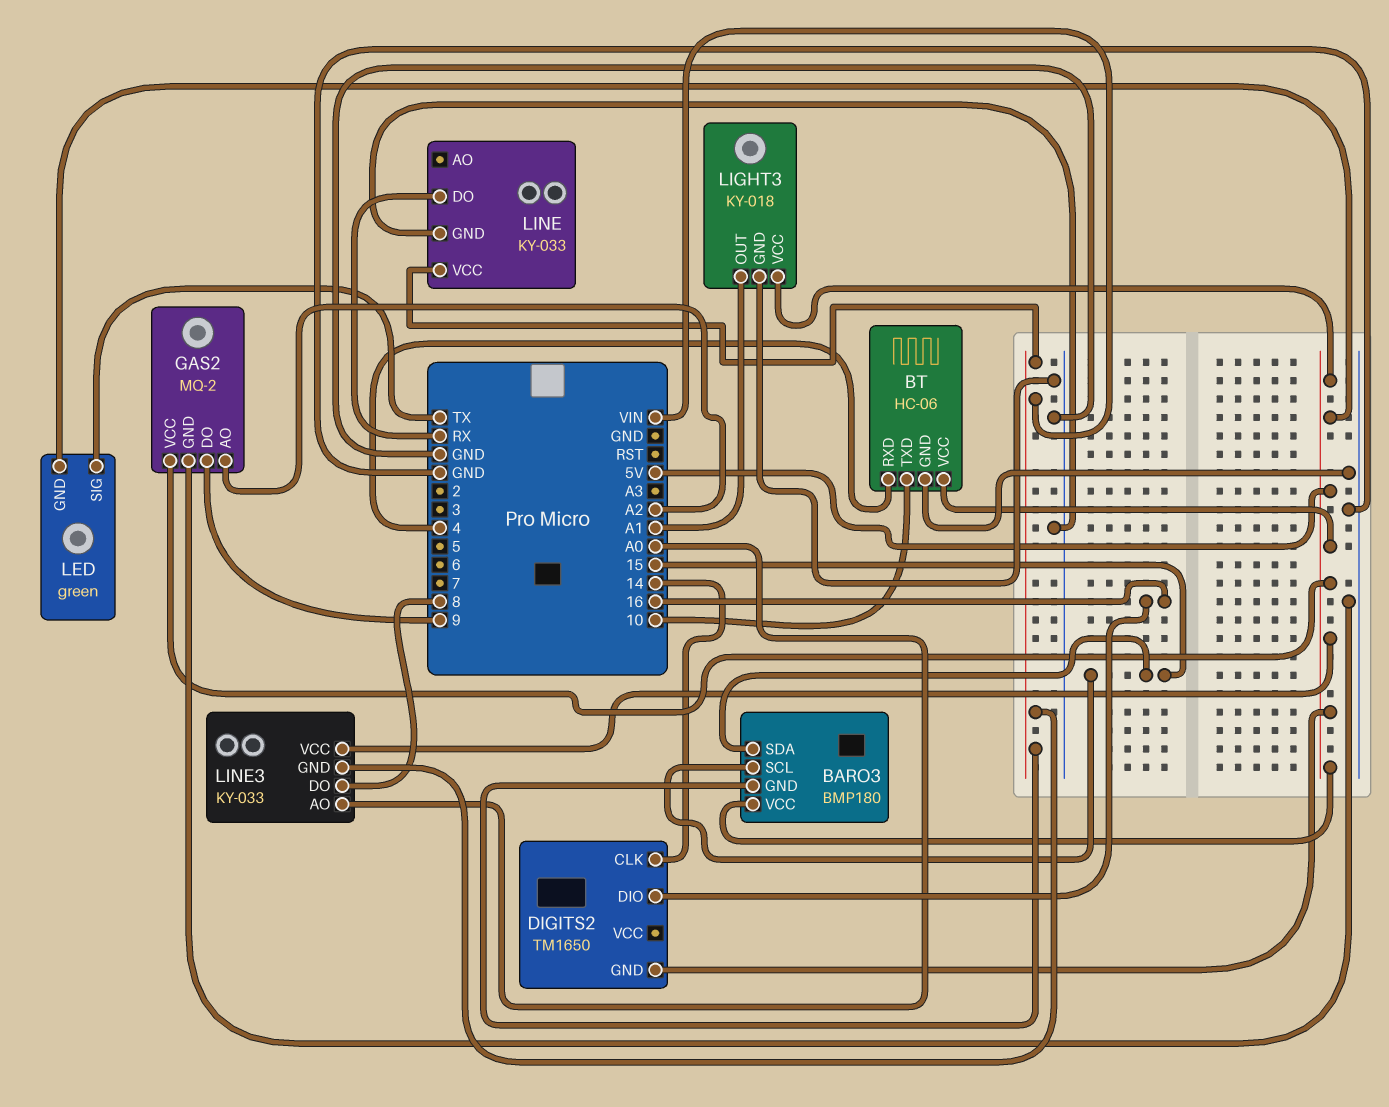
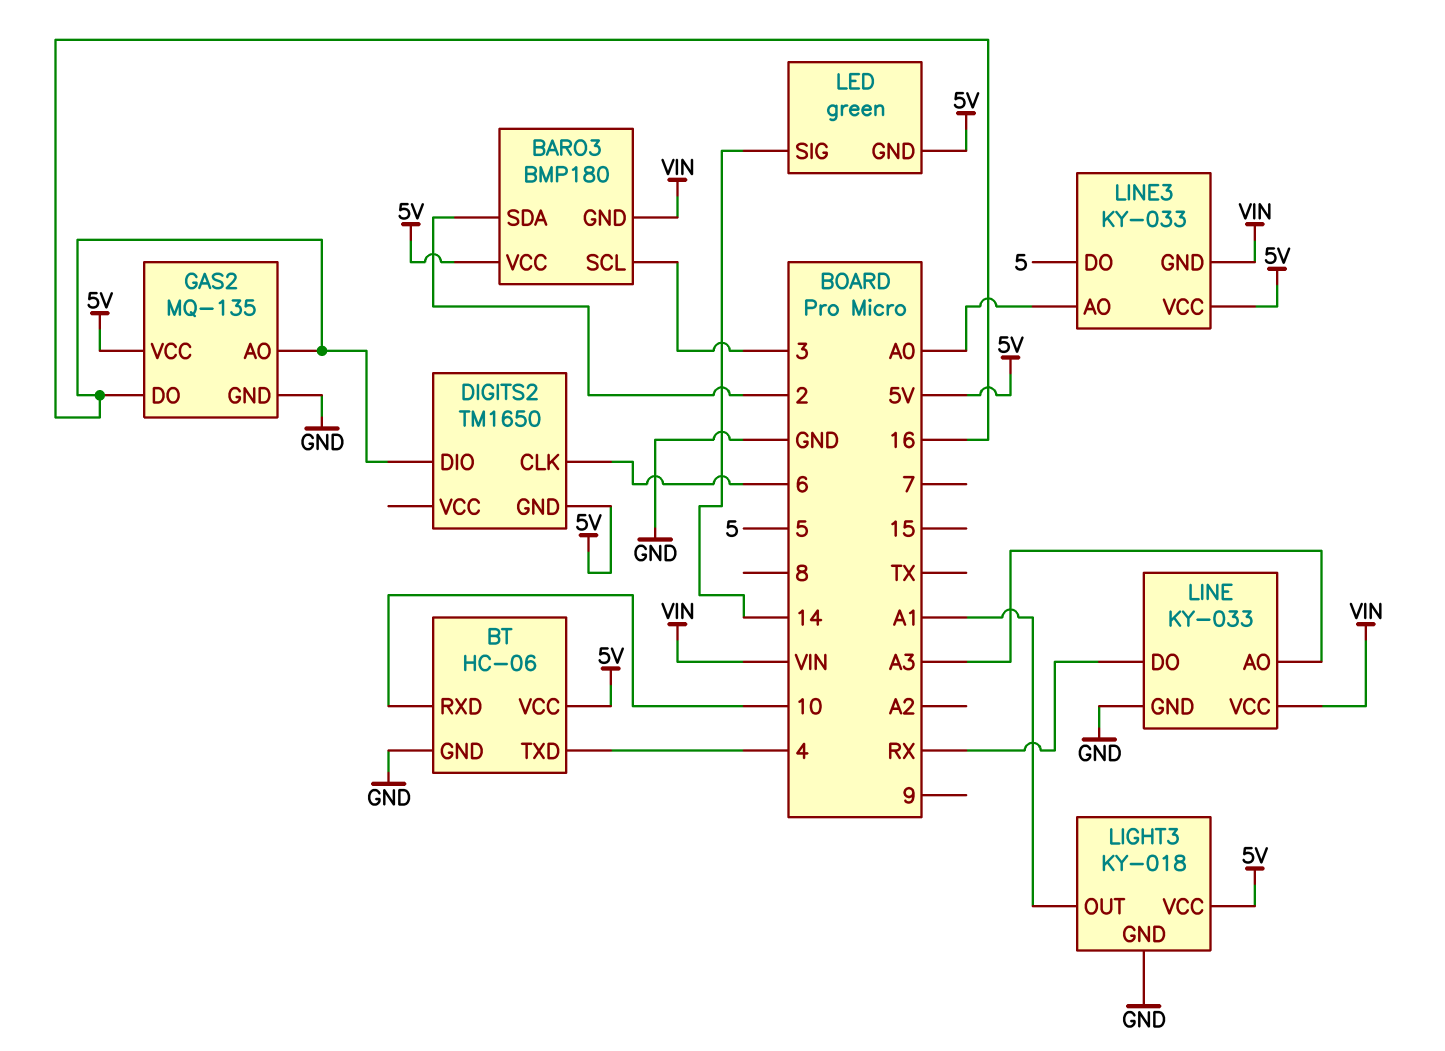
BARO3 pin SCL: 15 -> 3
BARO3 pin SDA: 15 -> 2
BT pin RXD: 4 -> 10
BT pin TXD: 10 -> 4
DIGITS2 pin CLK: 14 -> 6
GAS2: MQ-2 -> MQ-135
GAS2 pin AO: A2 -> 16
GAS2 pin DO: 9 -> 16
LED pin SIG: TX -> 14
LINE pin AO: none -> A3
LINE3 pin DO: 8 -> 5

